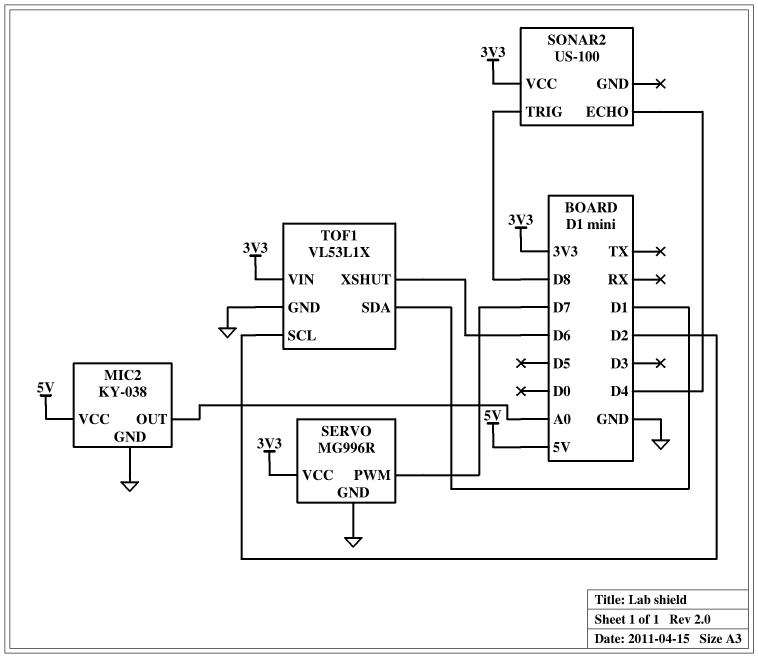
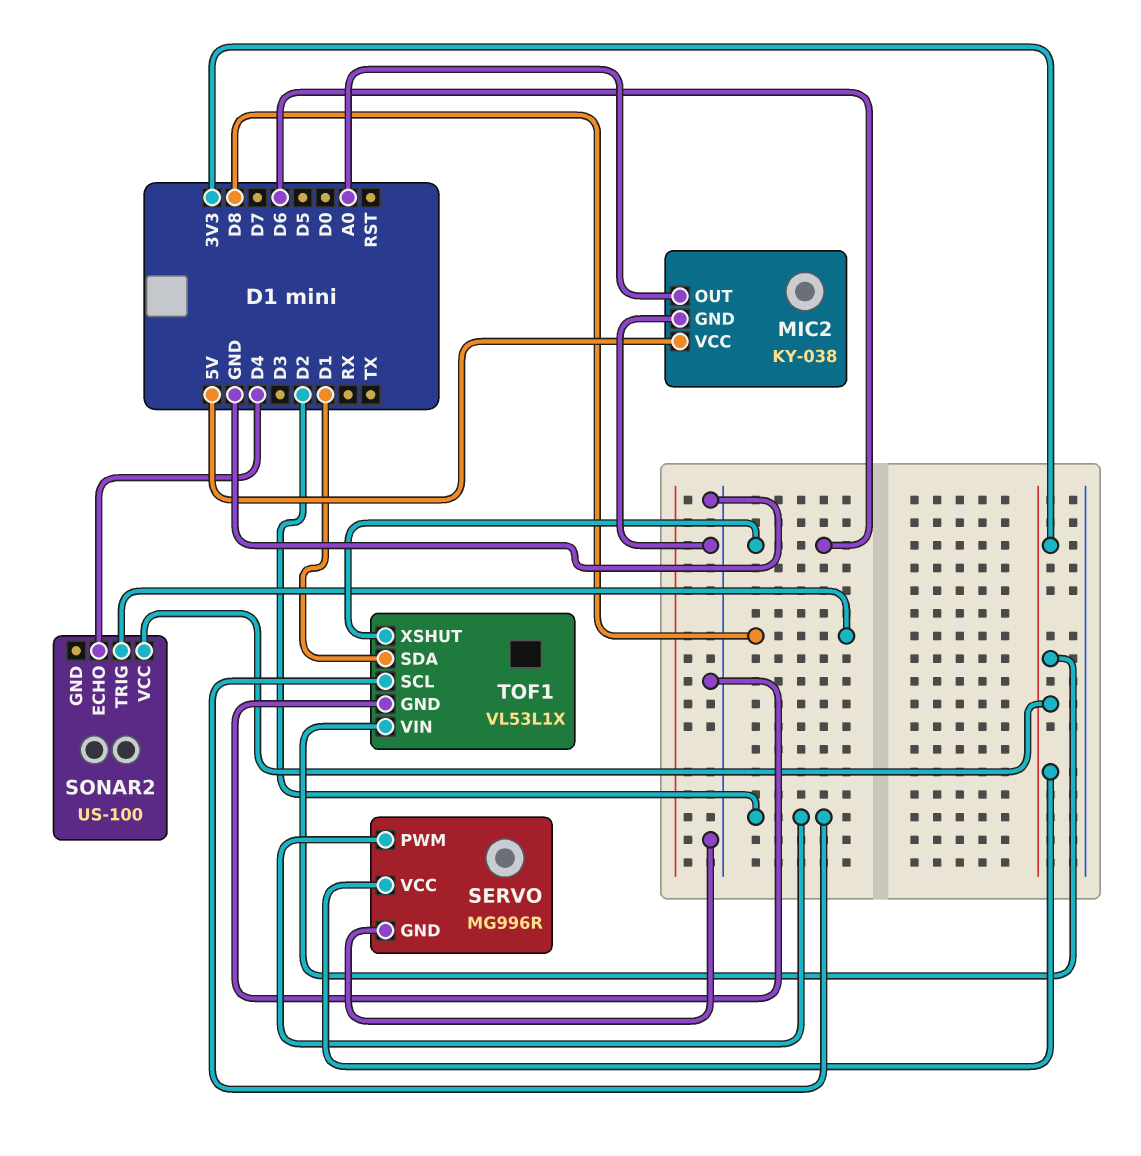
SERVO pin PWM: D7 -> D2

